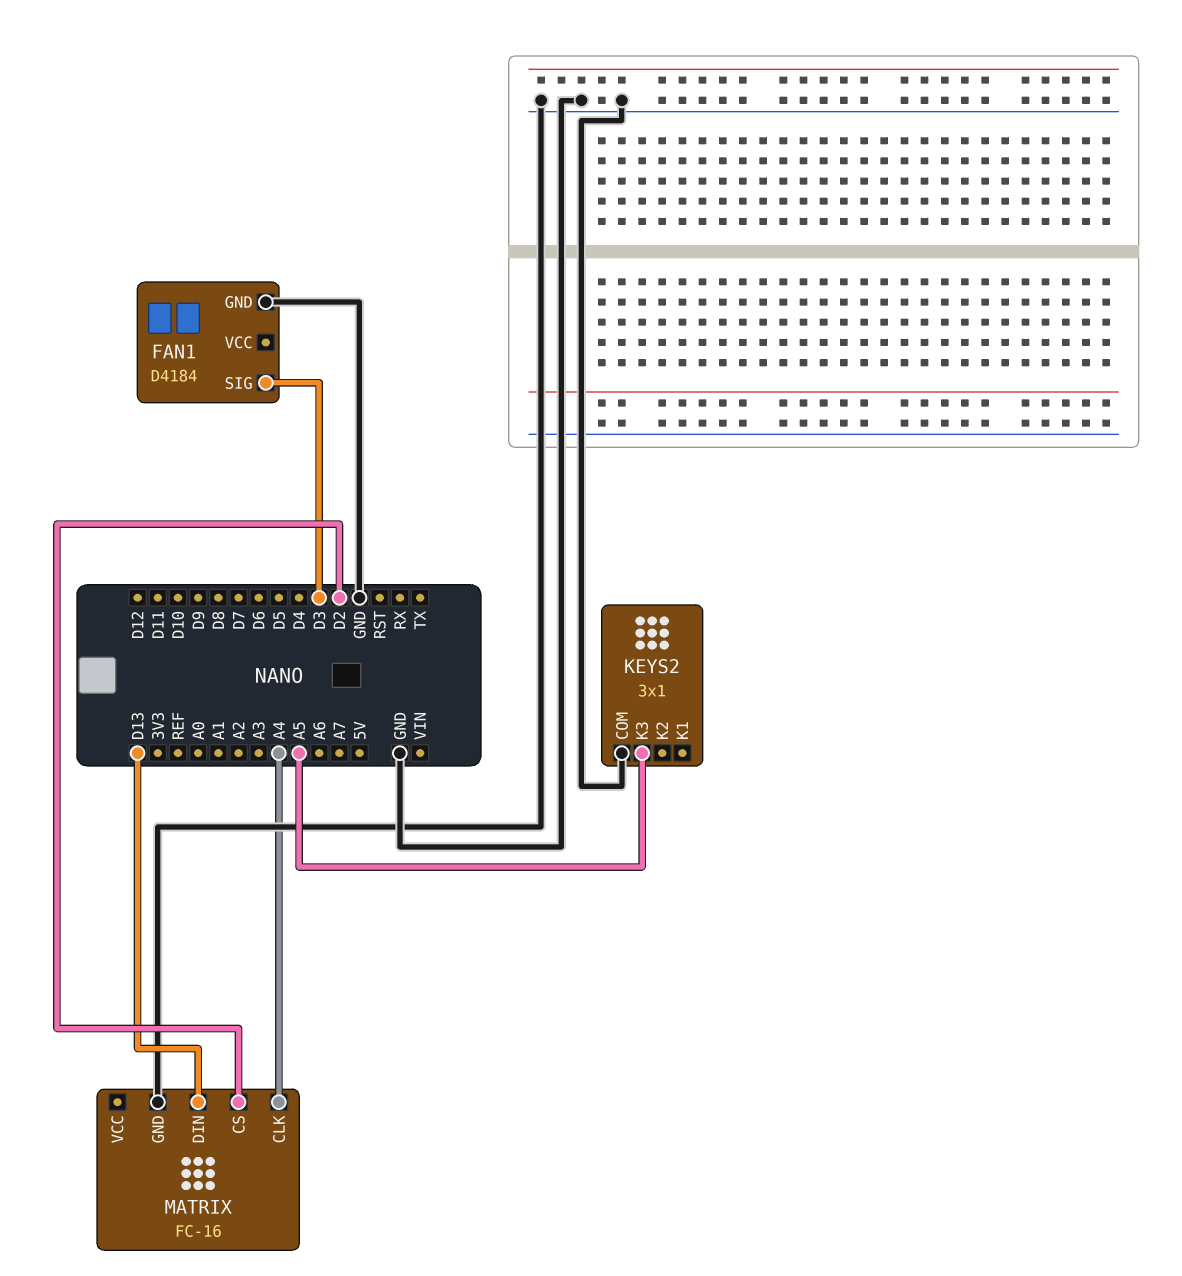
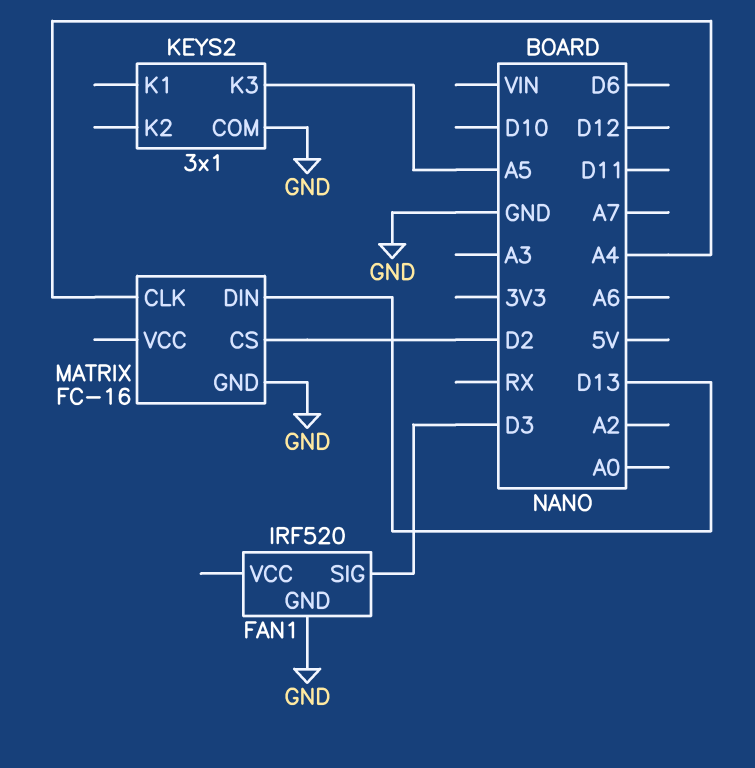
FAN1: D4184 -> IRF520

